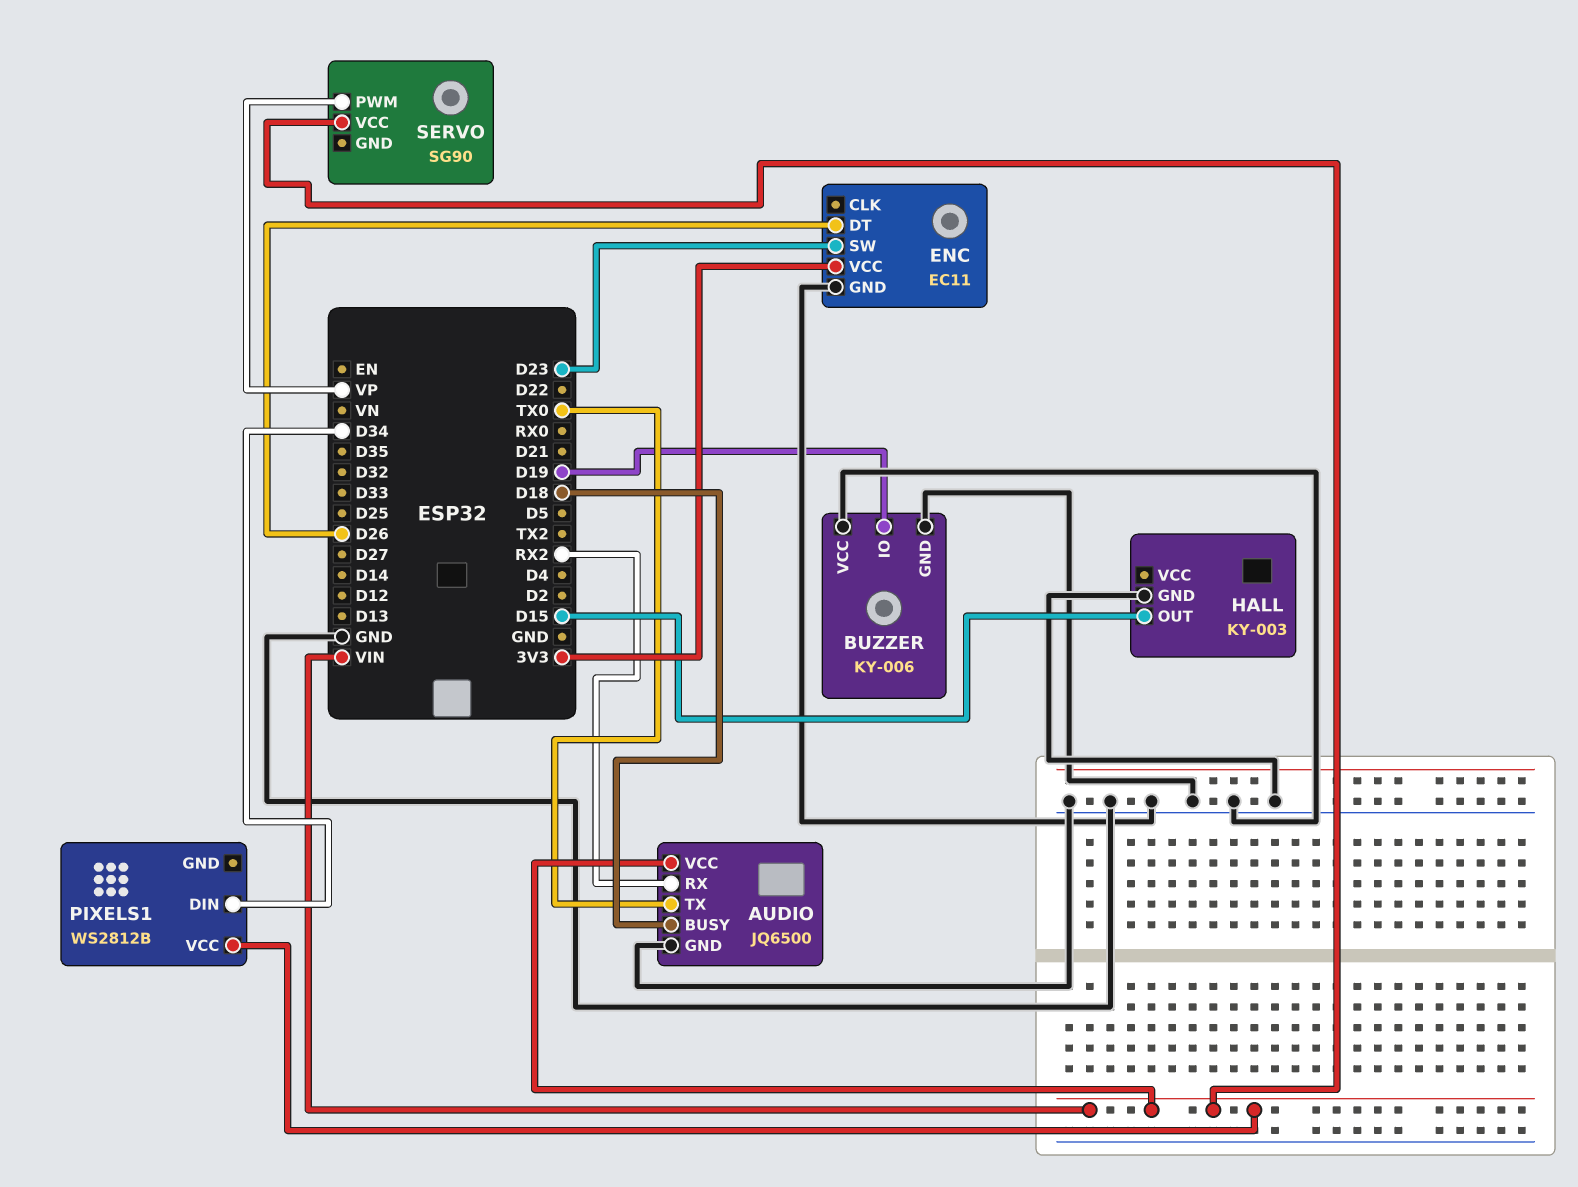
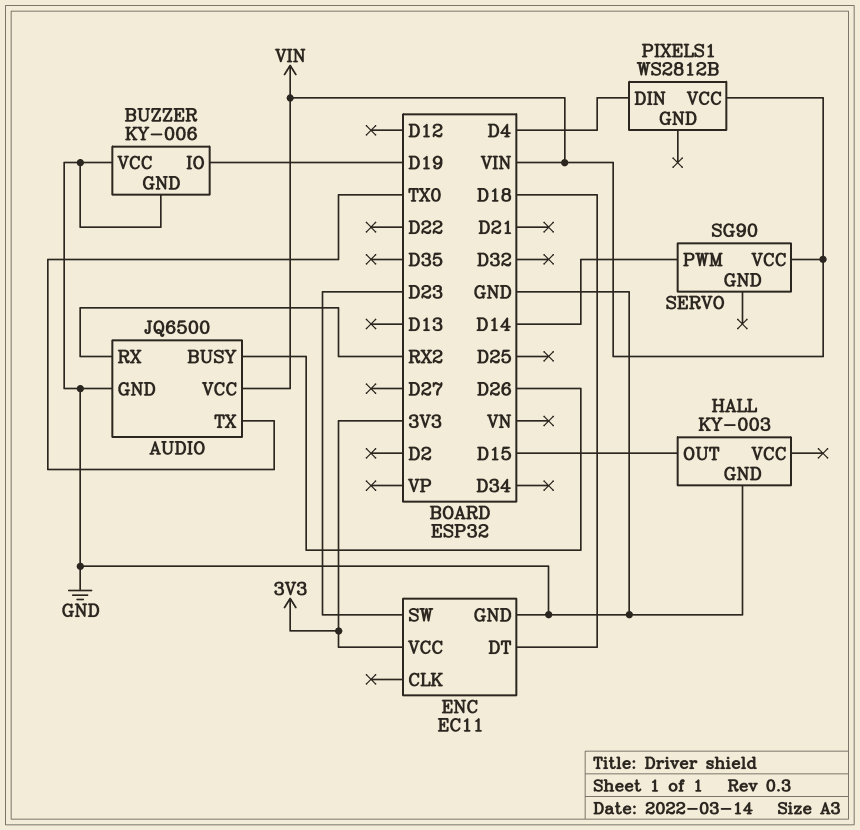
AUDIO pin BUSY: D18 -> D26
ENC pin DT: D26 -> D18
PIXELS1 pin DIN: D34 -> D4
SERVO pin PWM: VP -> D14

